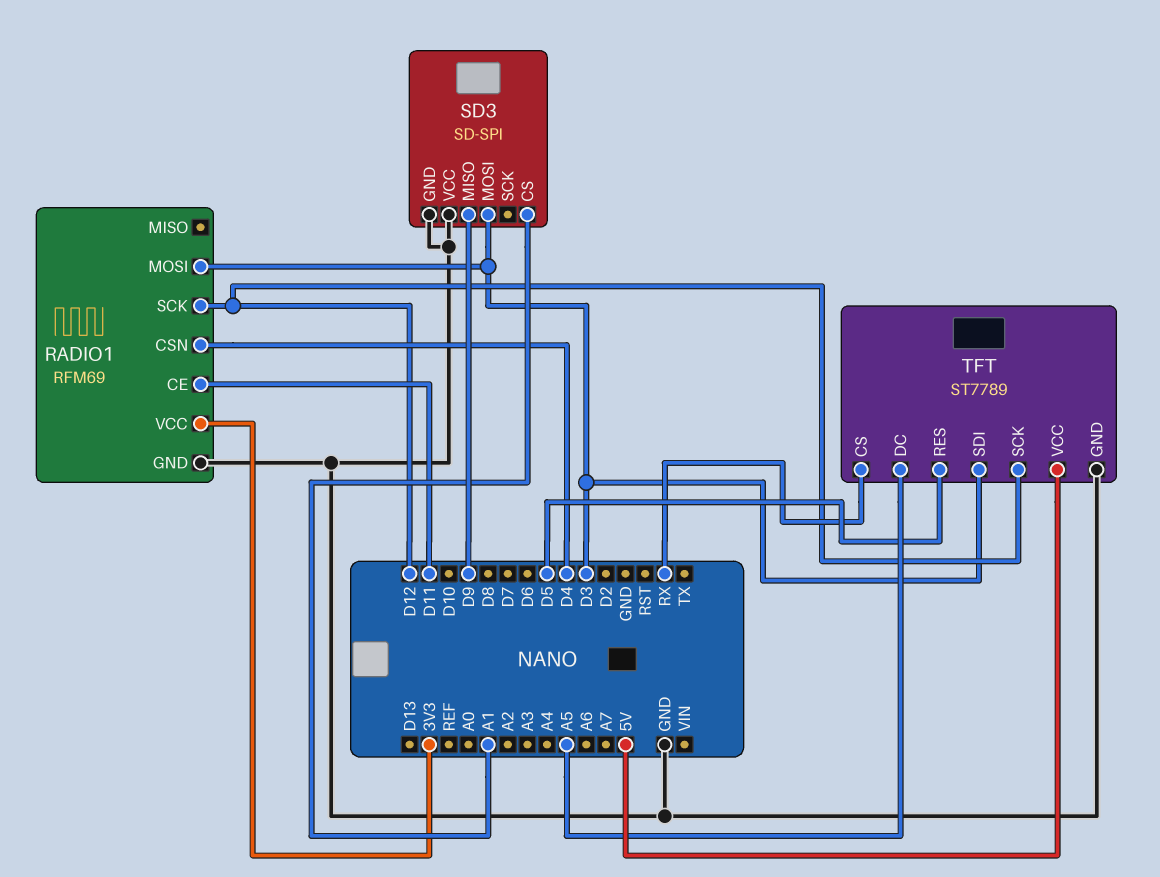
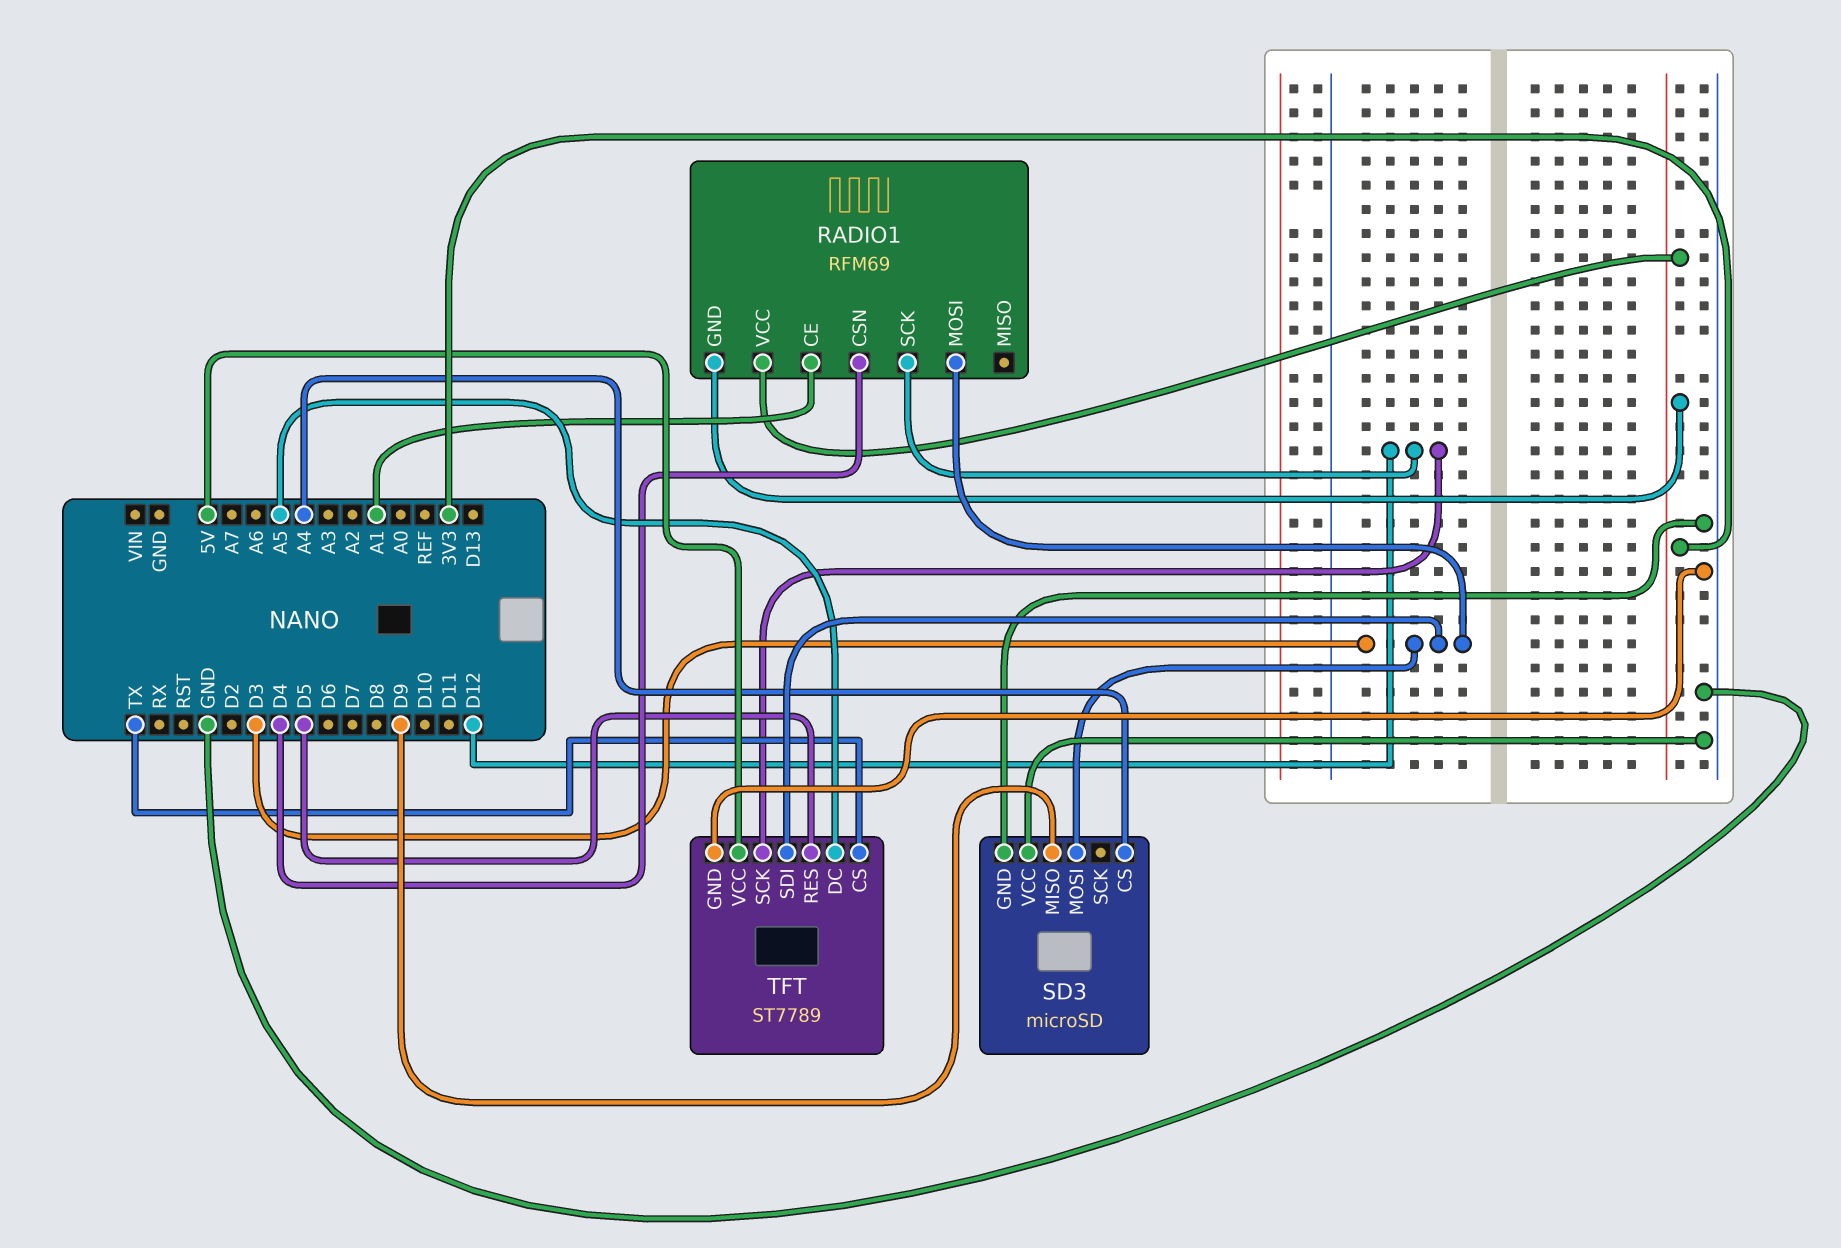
RADIO1 pin CE: D11 -> A1
RADIO1 pin GND: GND -> 3V3
SD3: SD-SPI -> microSD
SD3 pin CS: A1 -> A4
TFT pin CS: RX -> TX

